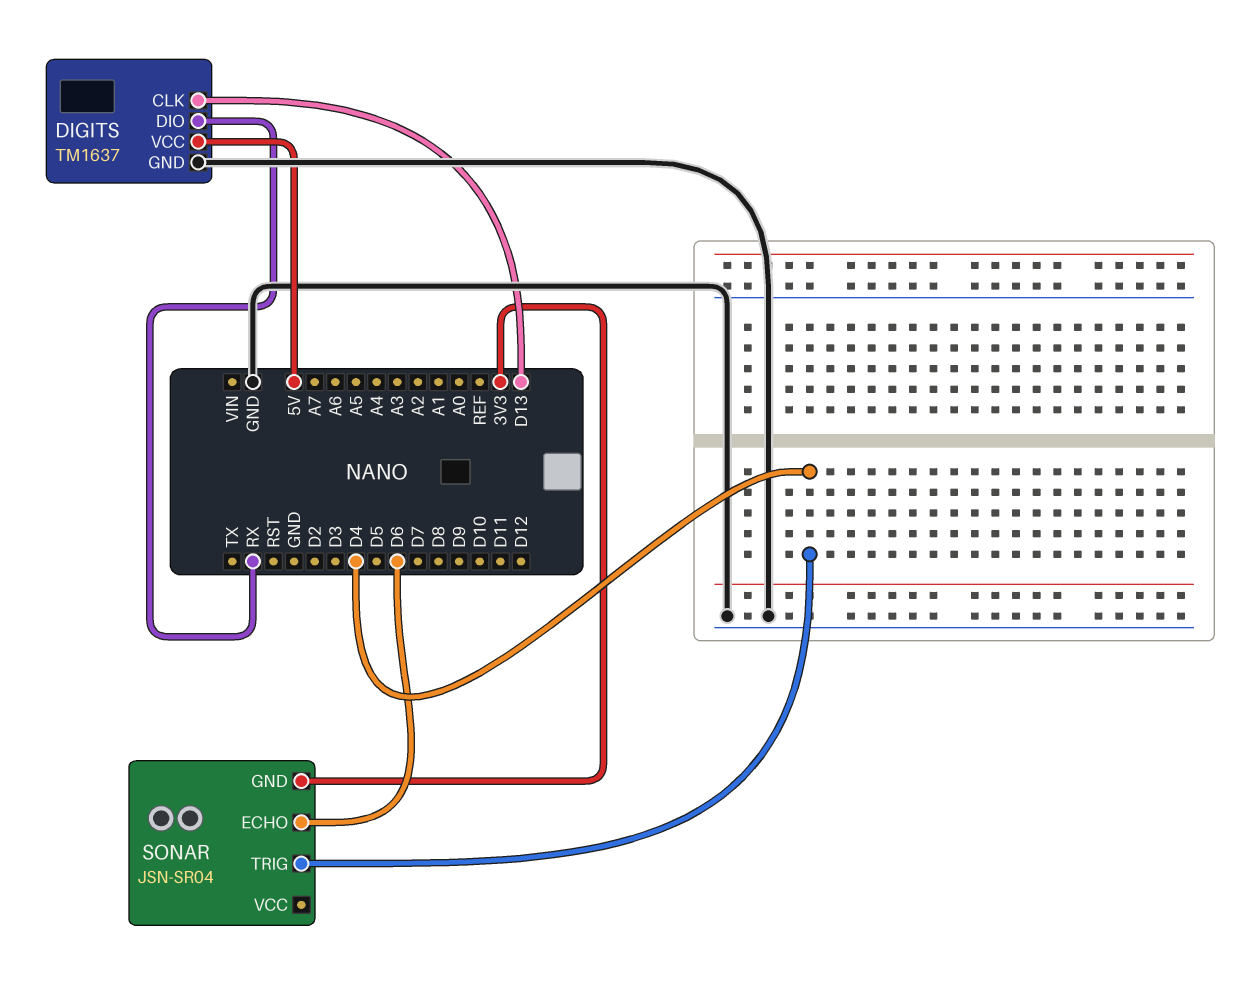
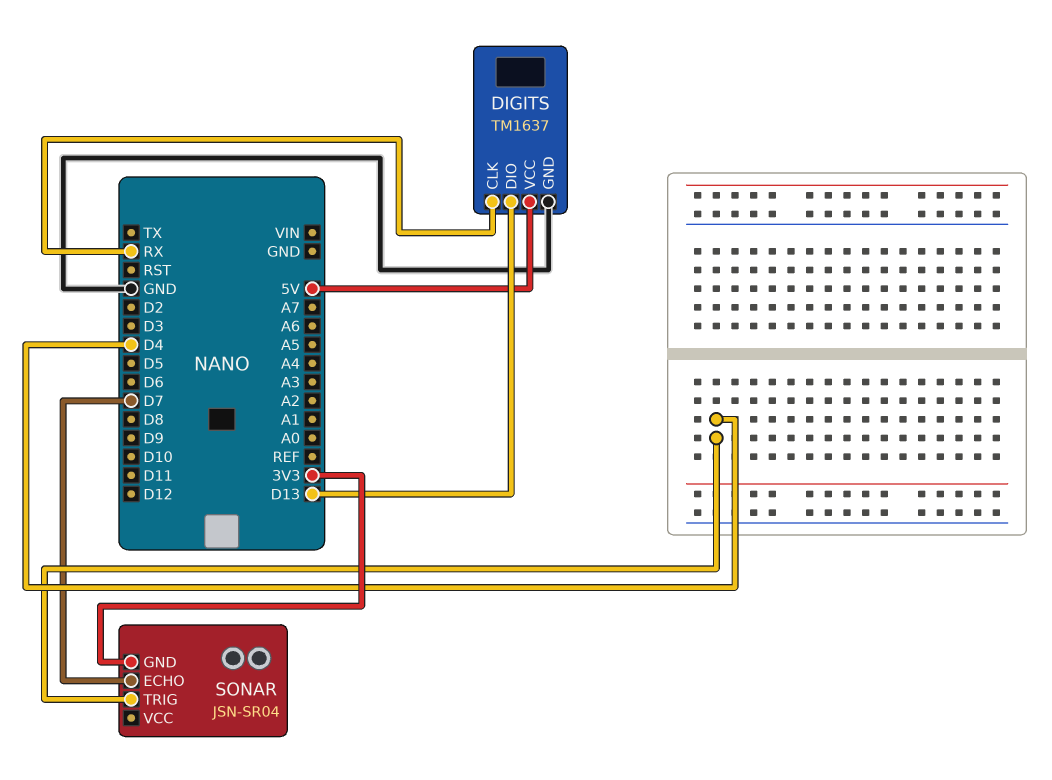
DIGITS pin CLK: D13 -> RX
DIGITS pin DIO: RX -> D13
SONAR pin ECHO: D6 -> D7

